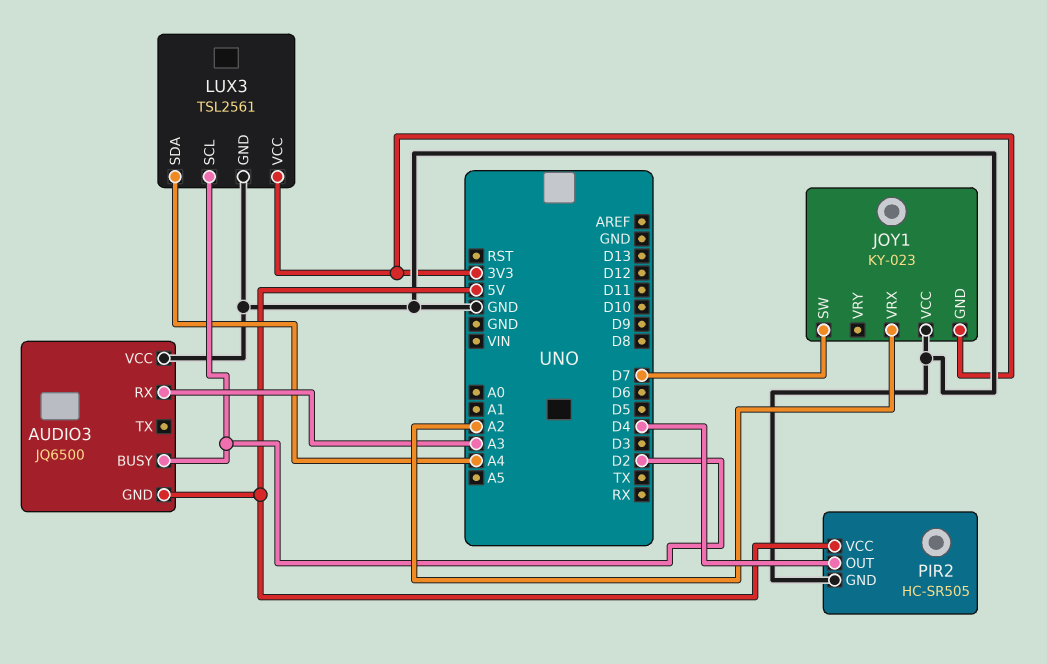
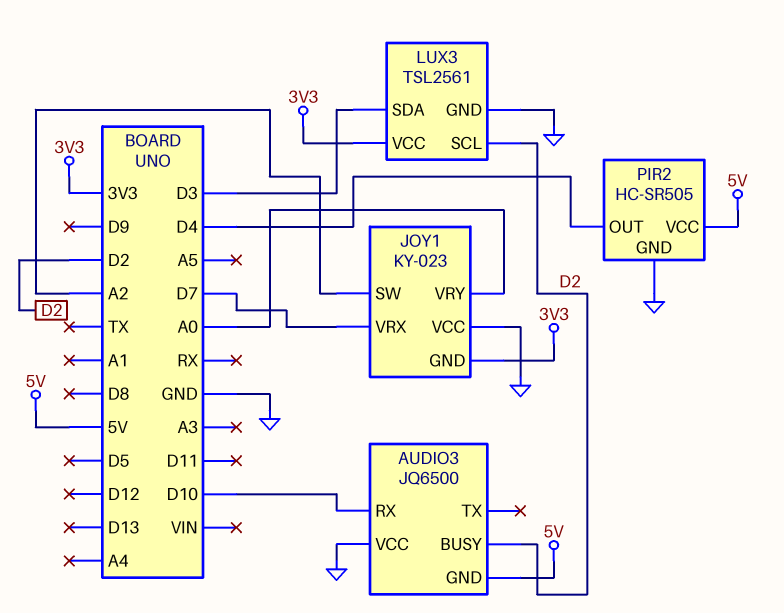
AUDIO3 pin RX: A3 -> D10
JOY1 pin SW: D7 -> A2
JOY1 pin VRX: A2 -> D7
JOY1 pin VRY: none -> A0
LUX3 pin SDA: A4 -> D3

